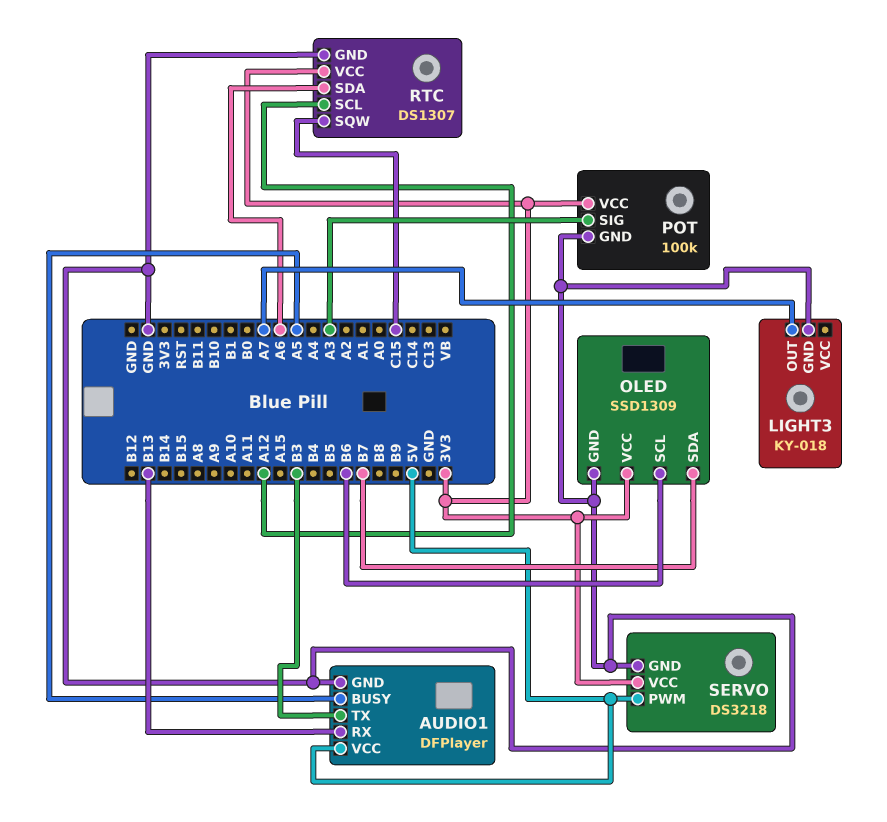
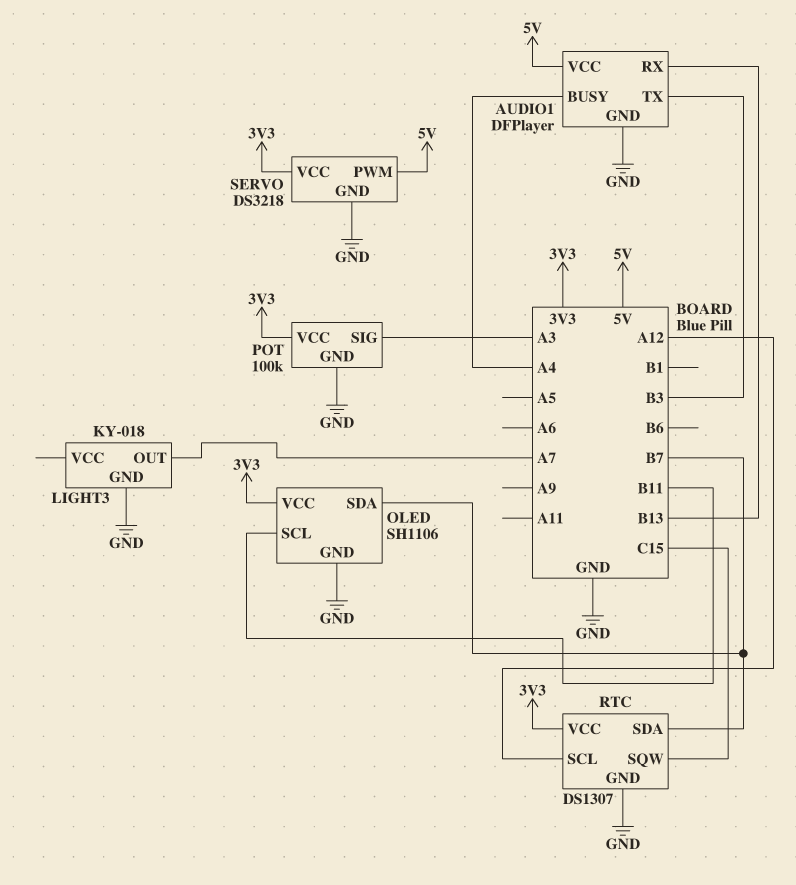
AUDIO1 pin BUSY: A5 -> A4
OLED: SSD1309 -> SH1106
OLED pin SCL: B6 -> B11
RTC pin SDA: A6 -> B7

